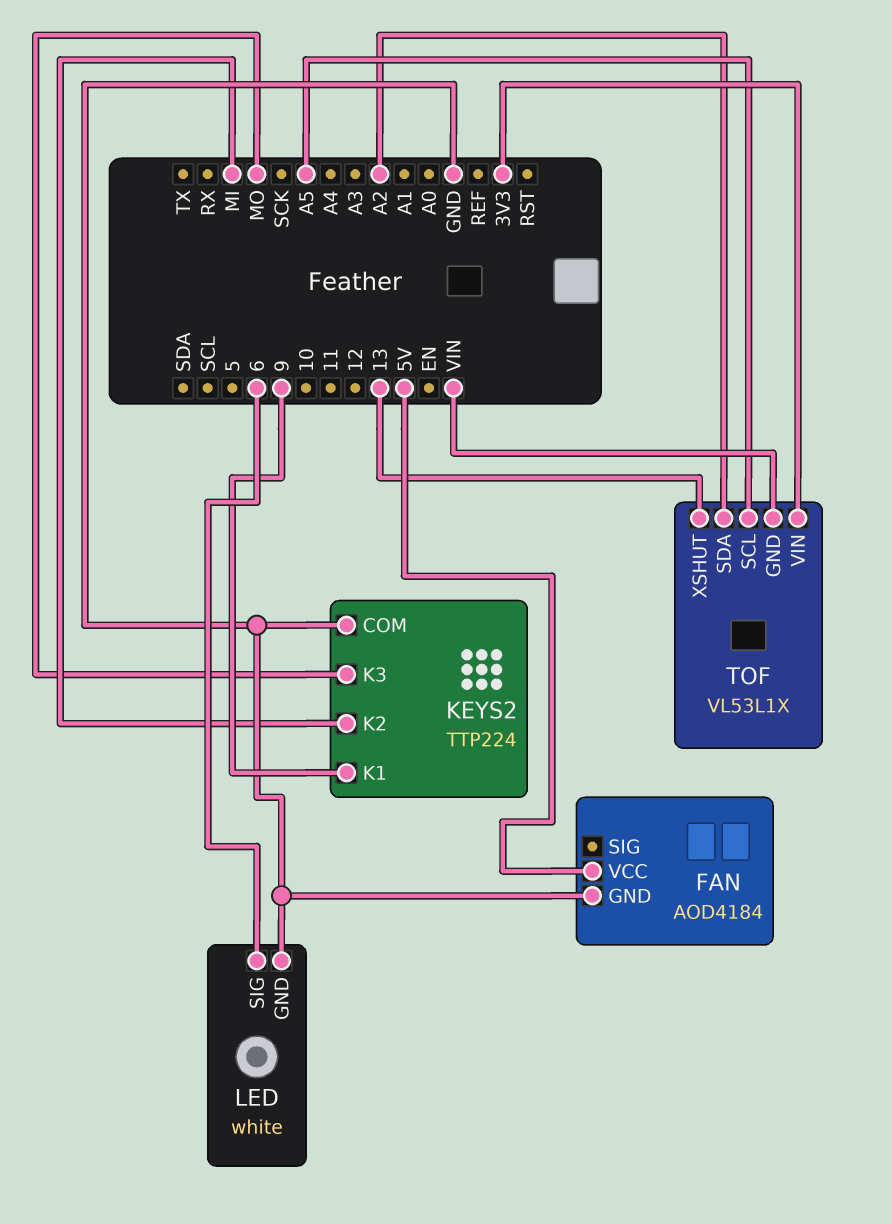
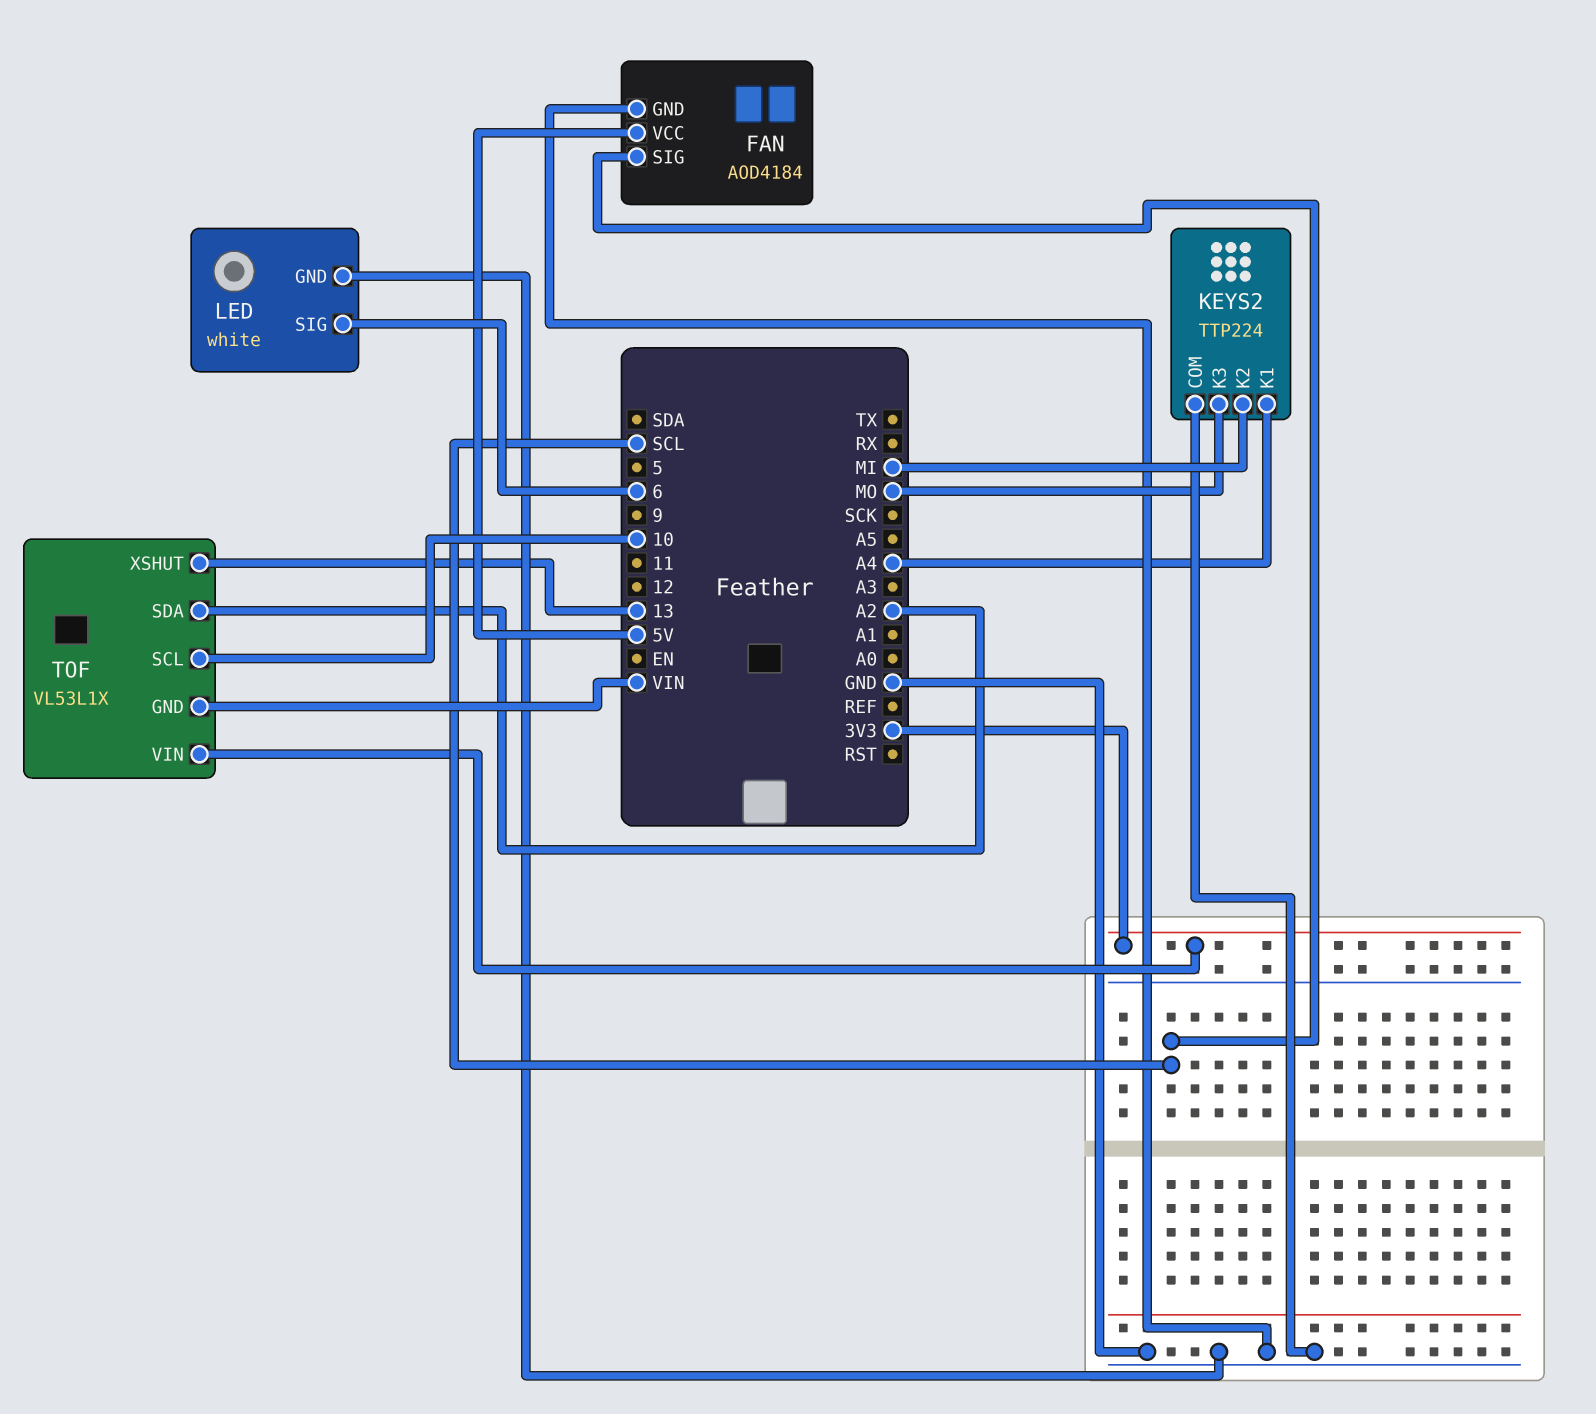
FAN pin SIG: none -> SCL
KEYS2 pin K1: 9 -> A4
TOF pin SCL: A5 -> 10

